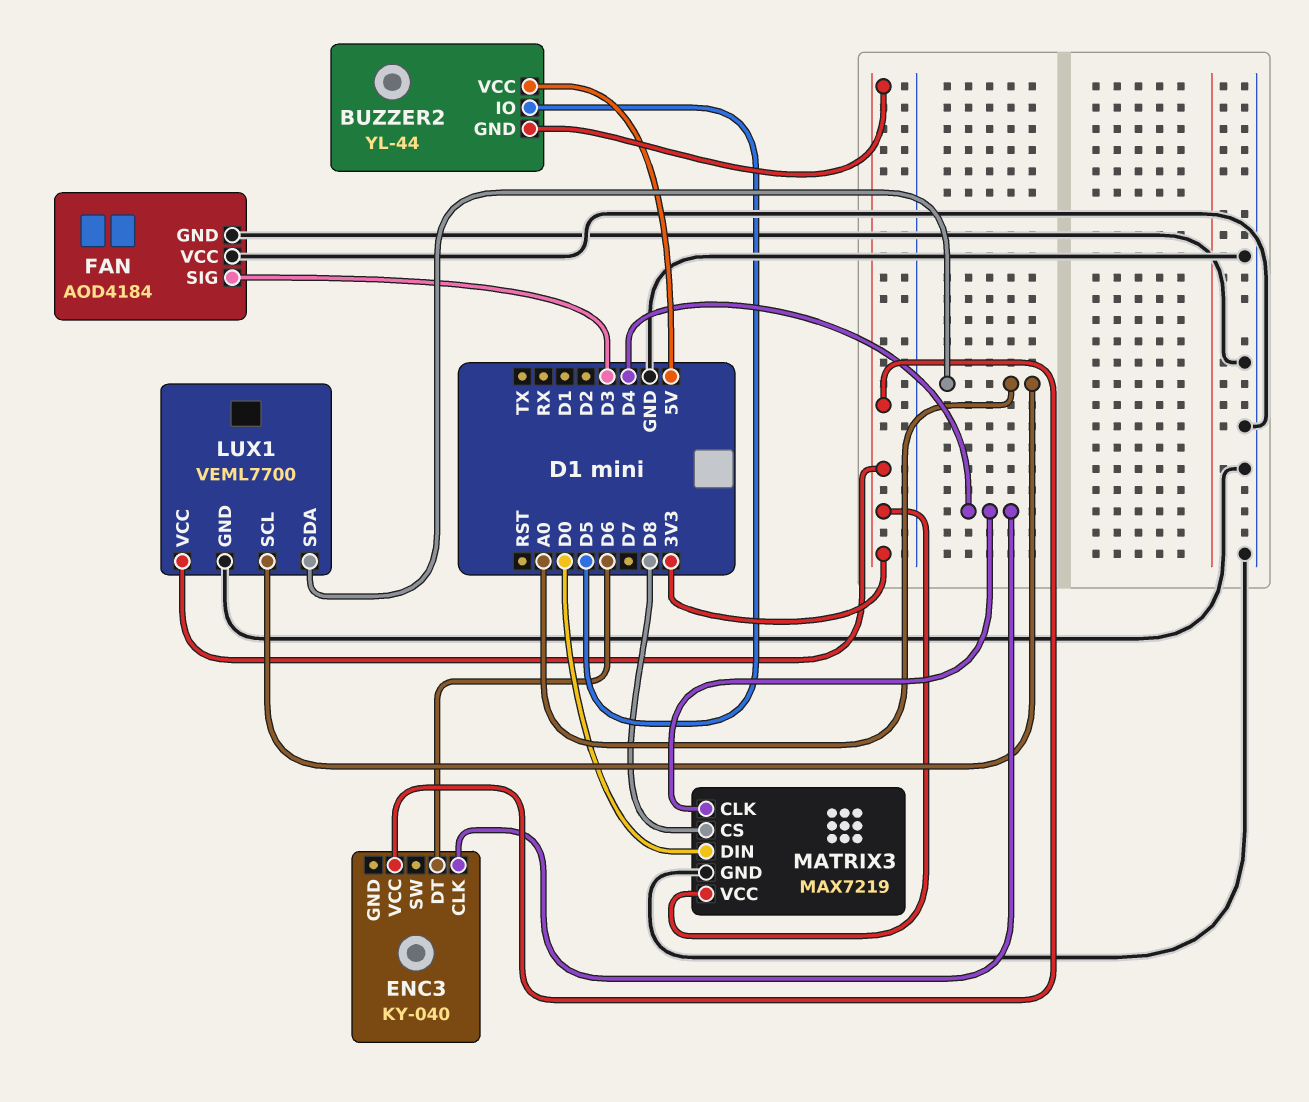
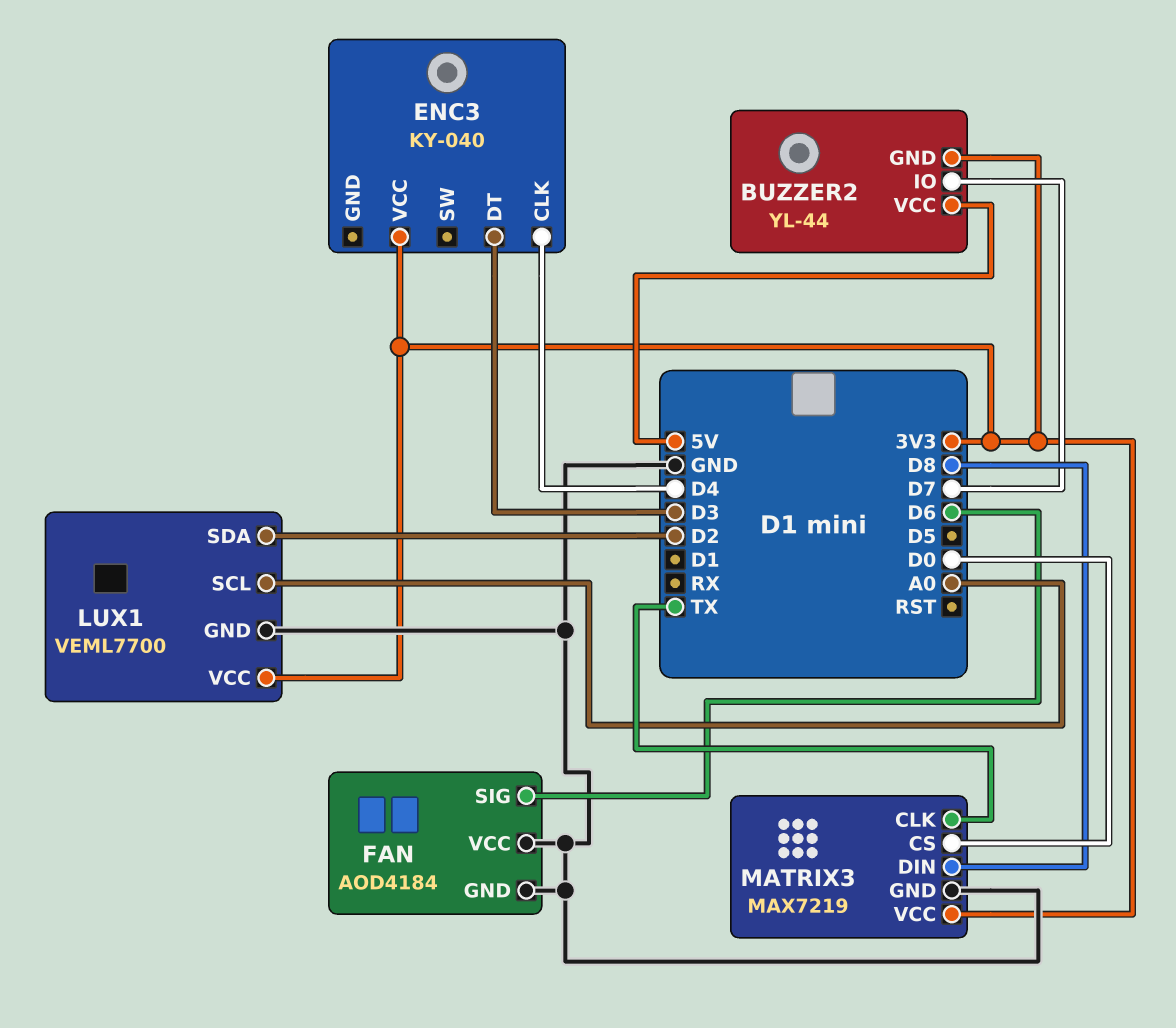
BUZZER2 pin IO: D5 -> D7
ENC3 pin DT: D6 -> D3
FAN pin SIG: D3 -> D6
LUX1 pin SDA: A0 -> D2
MATRIX3 pin CLK: D4 -> TX
MATRIX3 pin CS: D8 -> D0
MATRIX3 pin DIN: D0 -> D8

